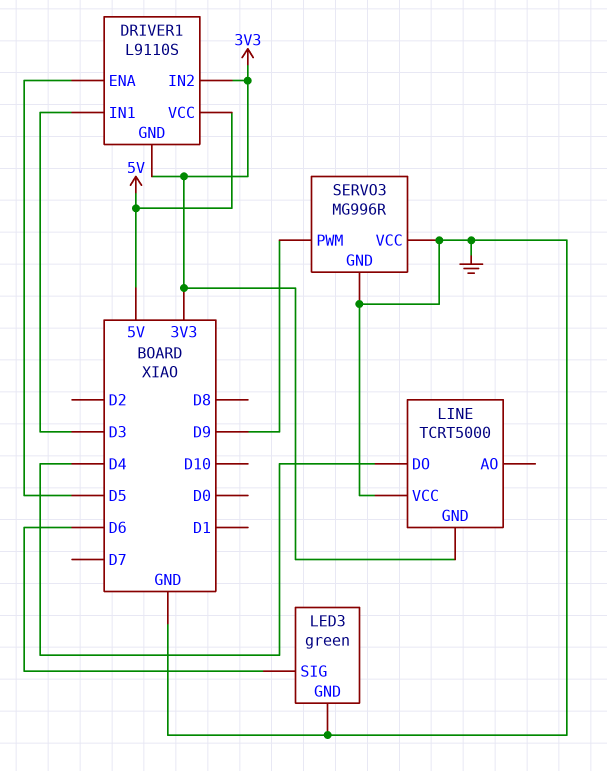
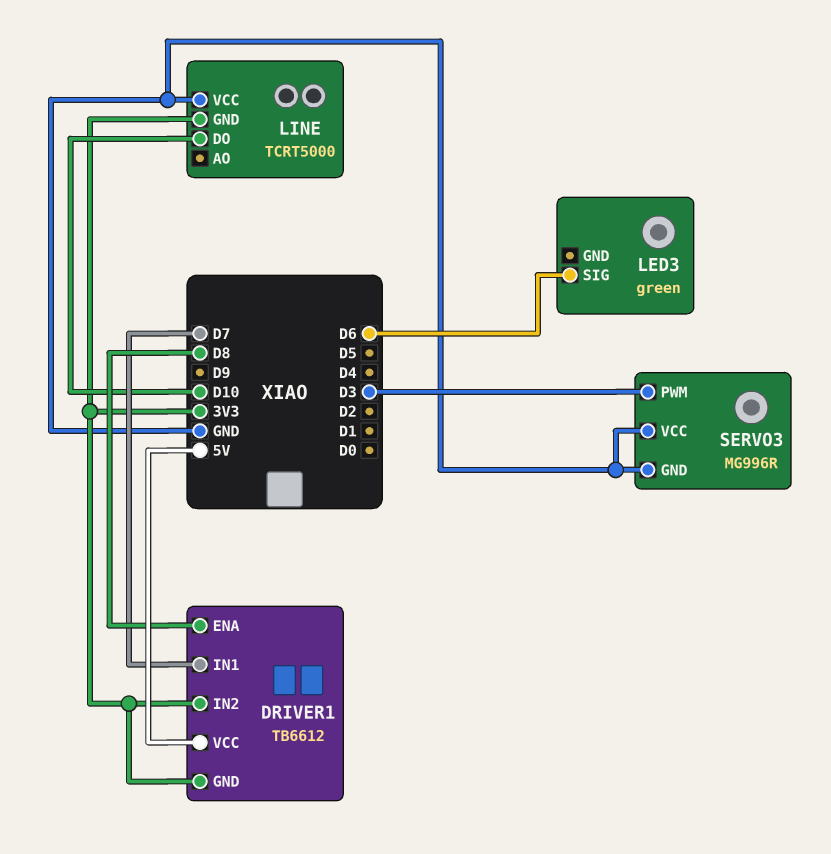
DRIVER1: L9110S -> TB6612
DRIVER1 pin ENA: D5 -> D8
DRIVER1 pin IN1: D3 -> D7
LED3 pin GND: GND -> none
LINE pin DO: D4 -> D10
SERVO3 pin PWM: D9 -> D3

